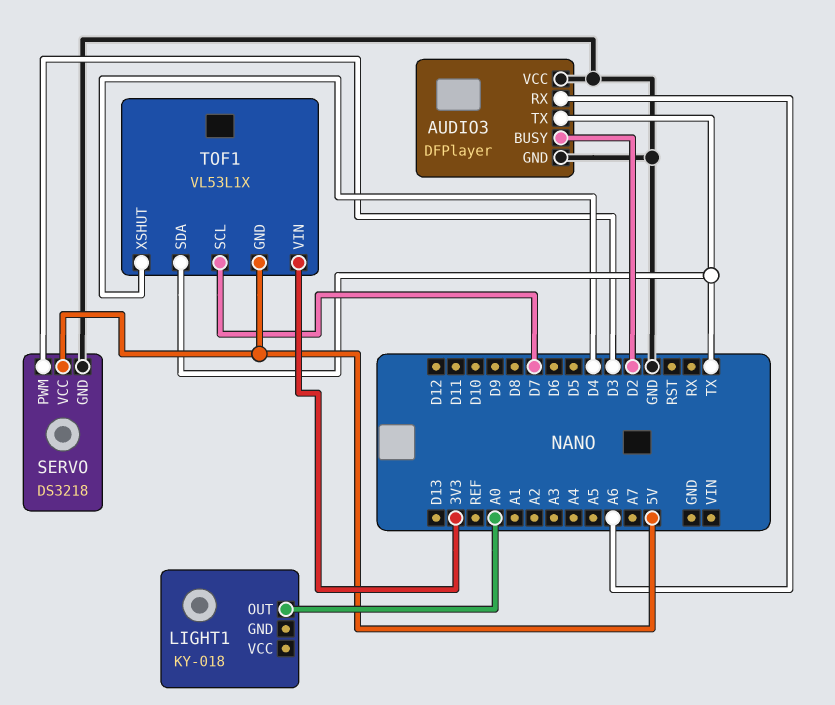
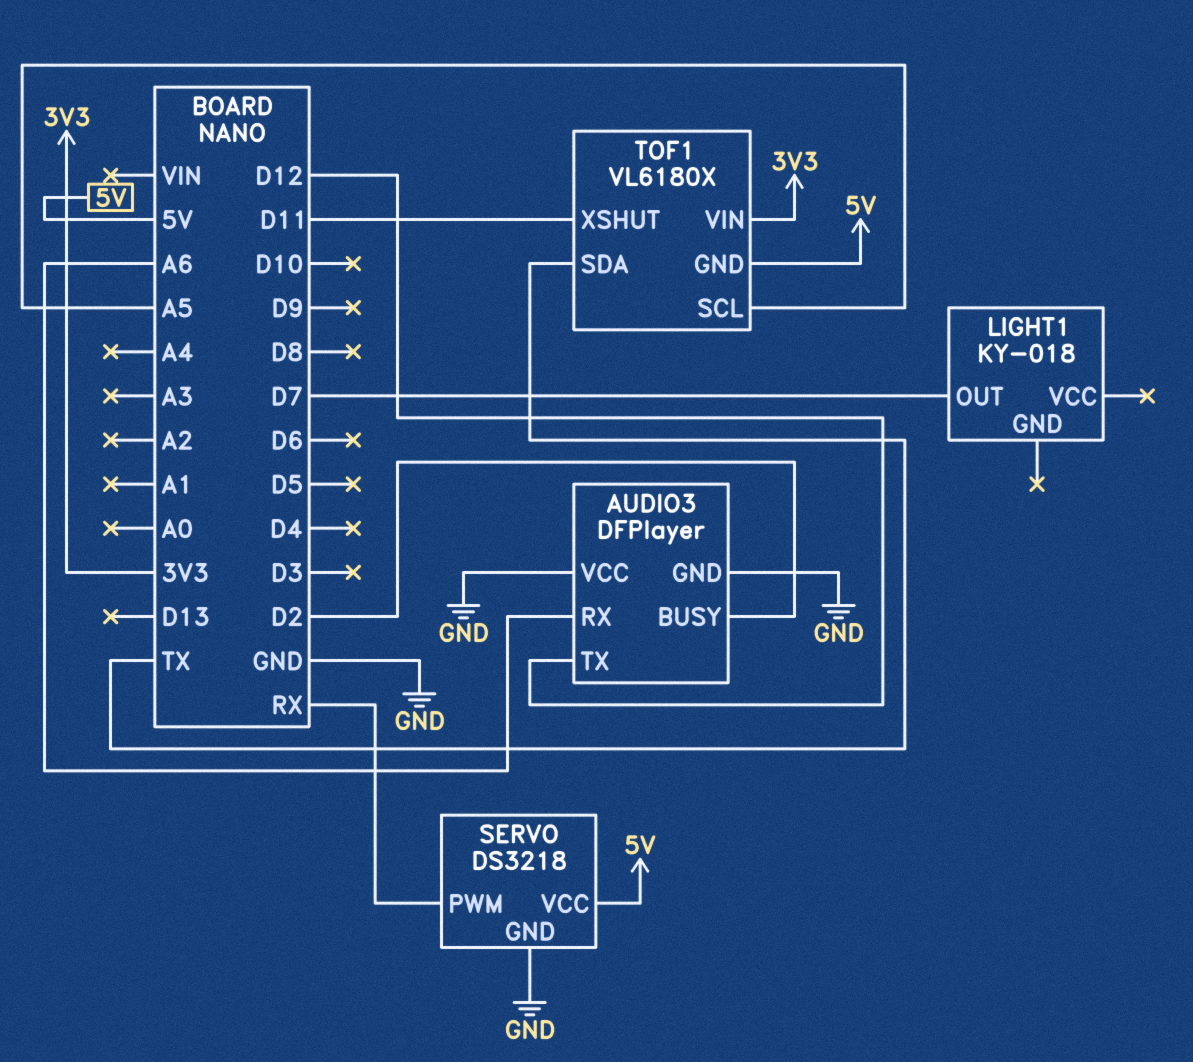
AUDIO3 pin TX: TX -> D12
LIGHT1 pin OUT: A0 -> D7
SERVO pin PWM: D3 -> RX
TOF1: VL53L1X -> VL6180X
TOF1 pin SCL: D7 -> A5
TOF1 pin XSHUT: D4 -> D11

